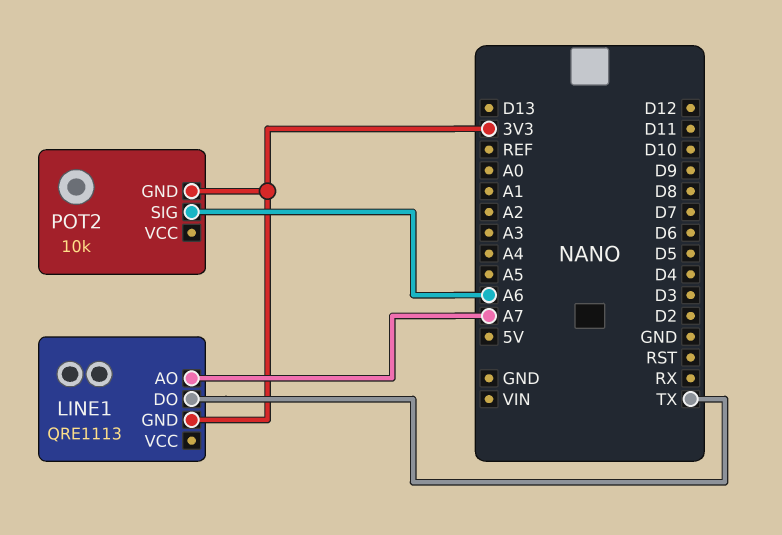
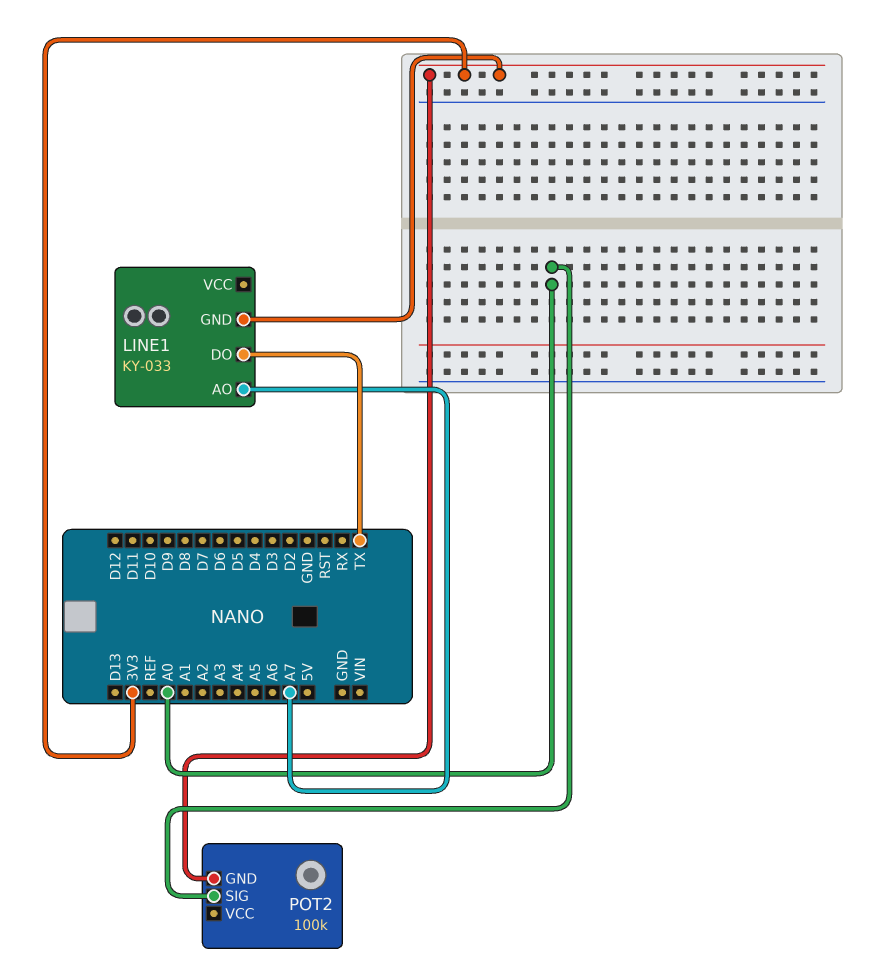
LINE1: QRE1113 -> KY-033
POT2: 10k -> 100k
POT2 pin SIG: A6 -> A0

